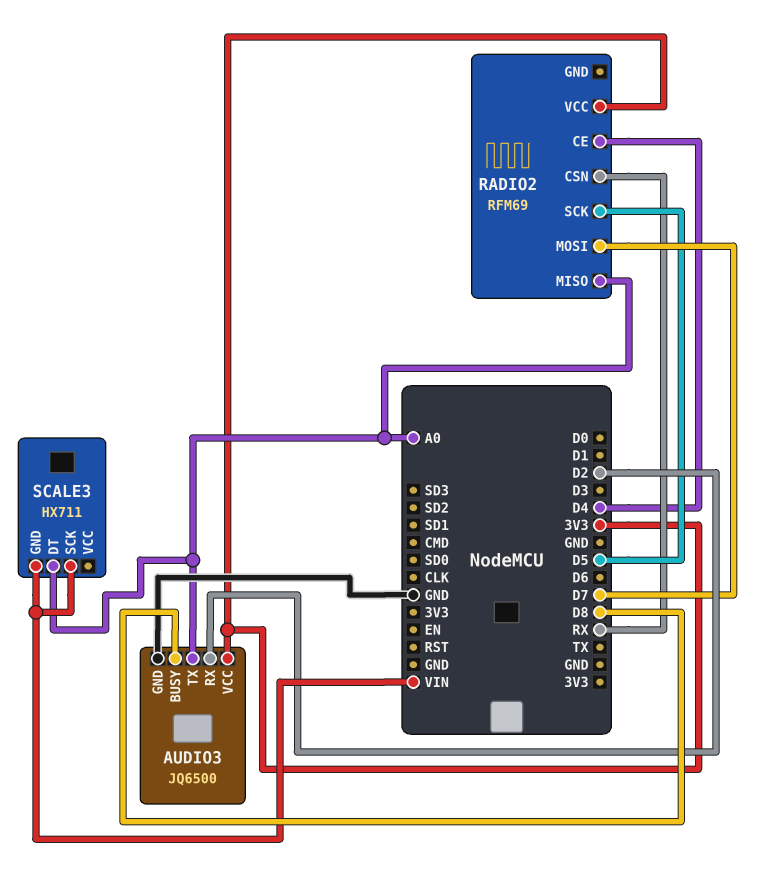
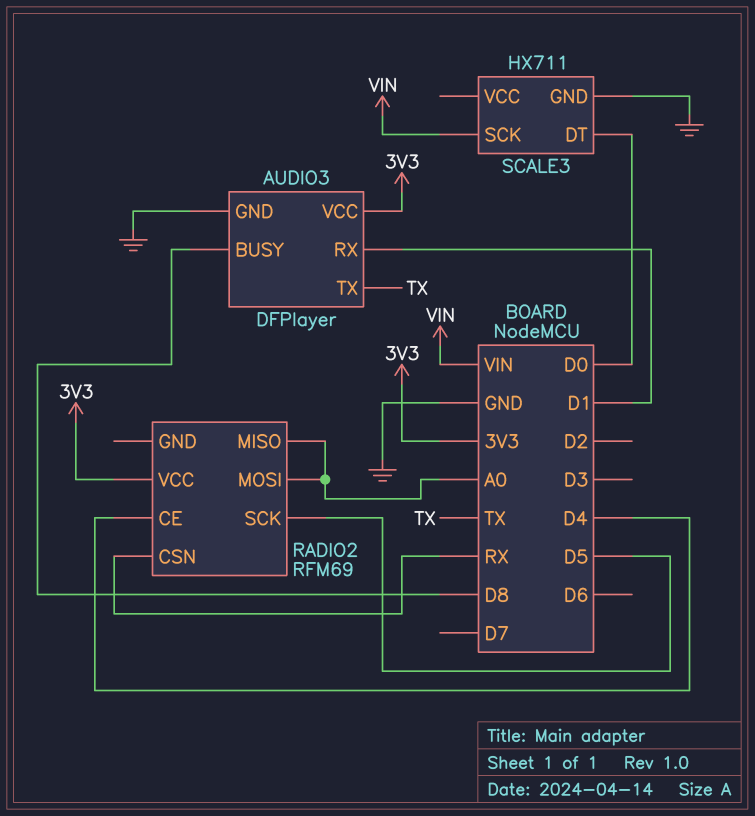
AUDIO3: JQ6500 -> DFPlayer
AUDIO3 pin RX: D2 -> D1
AUDIO3 pin TX: A0 -> TX
RADIO2 pin MOSI: D7 -> A0
SCALE3 pin DT: A0 -> D0
SCALE3 pin GND: VIN -> GND

